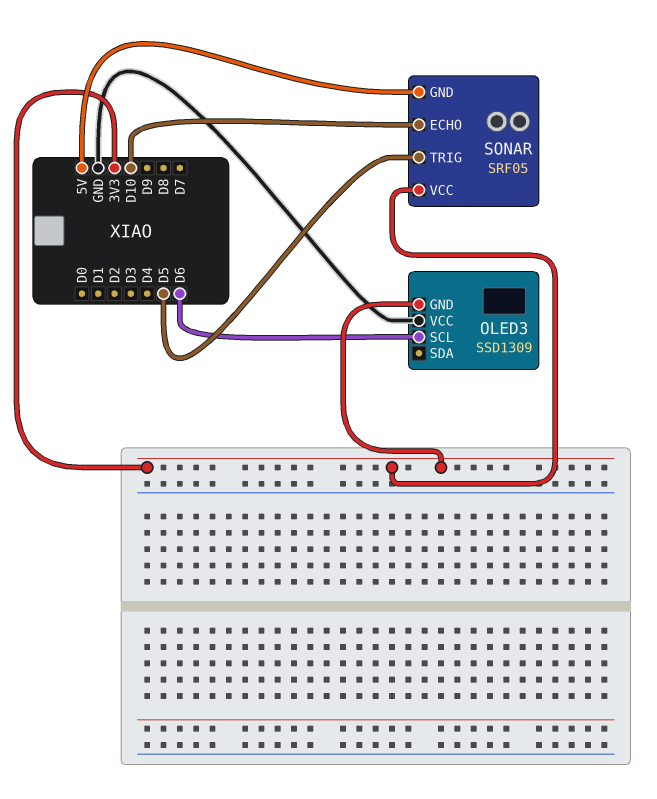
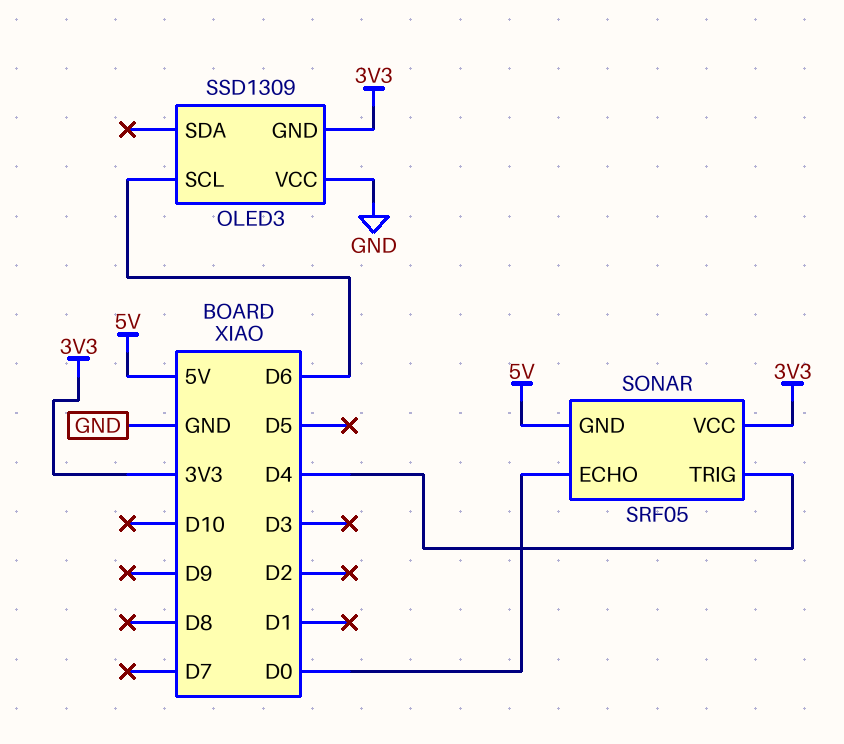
SONAR pin ECHO: D10 -> D0
SONAR pin TRIG: D5 -> D4

